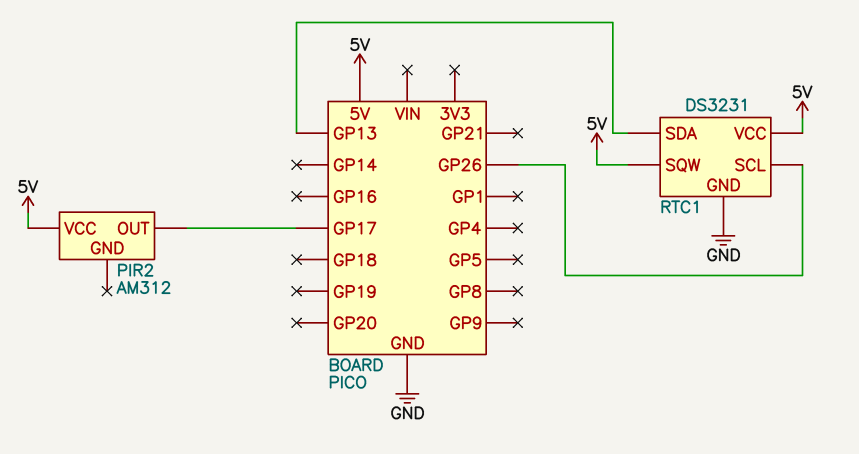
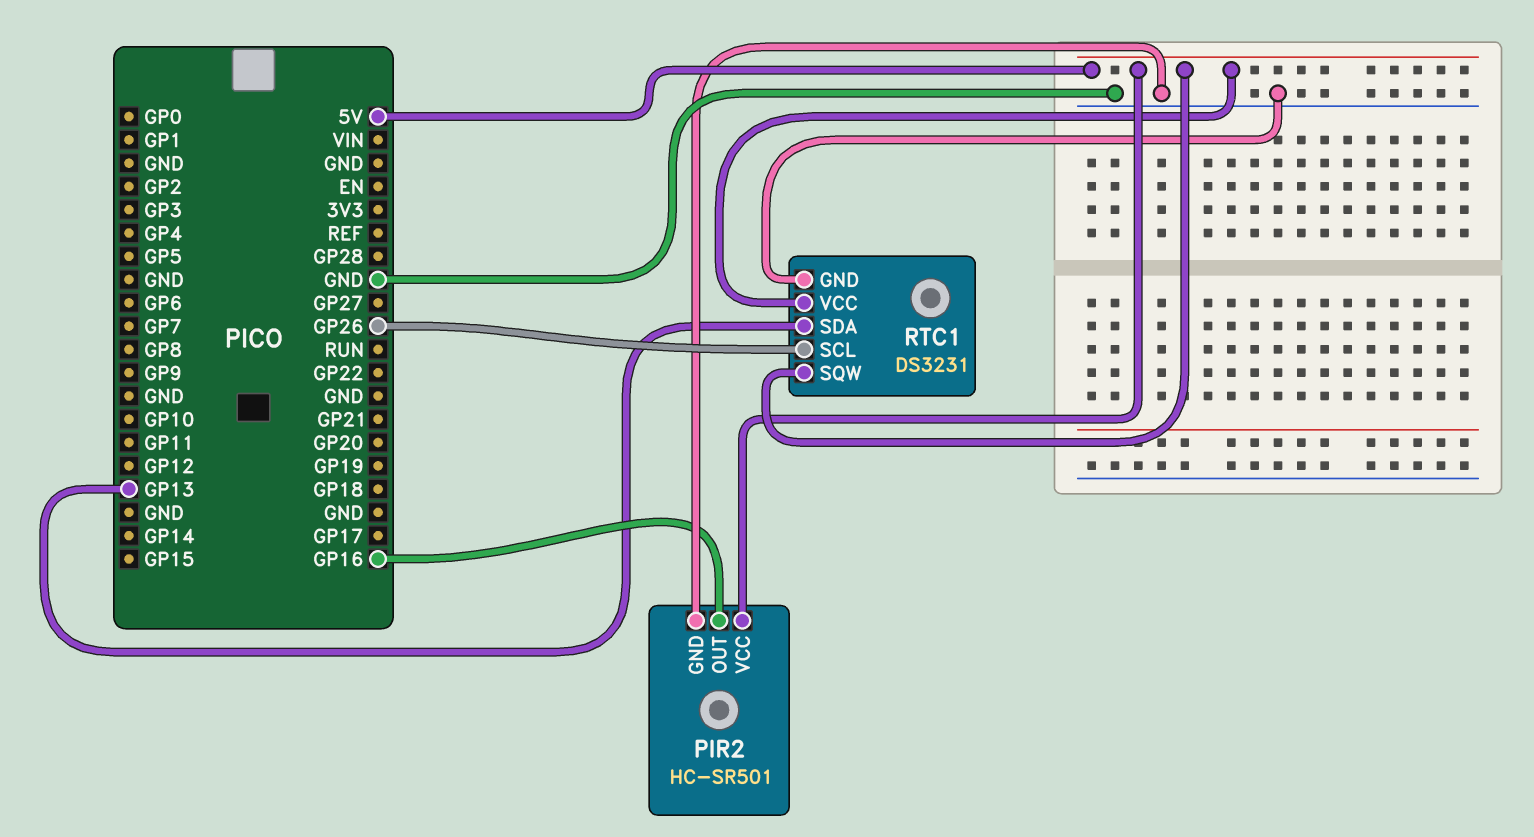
PIR2: AM312 -> HC-SR501
PIR2 pin GND: none -> GND
PIR2 pin OUT: GP17 -> GP16

